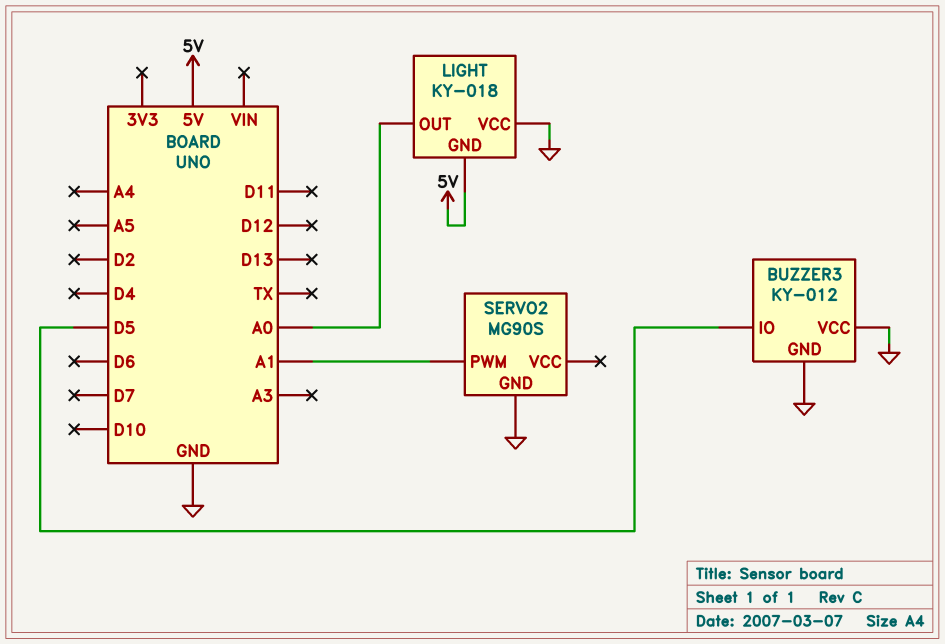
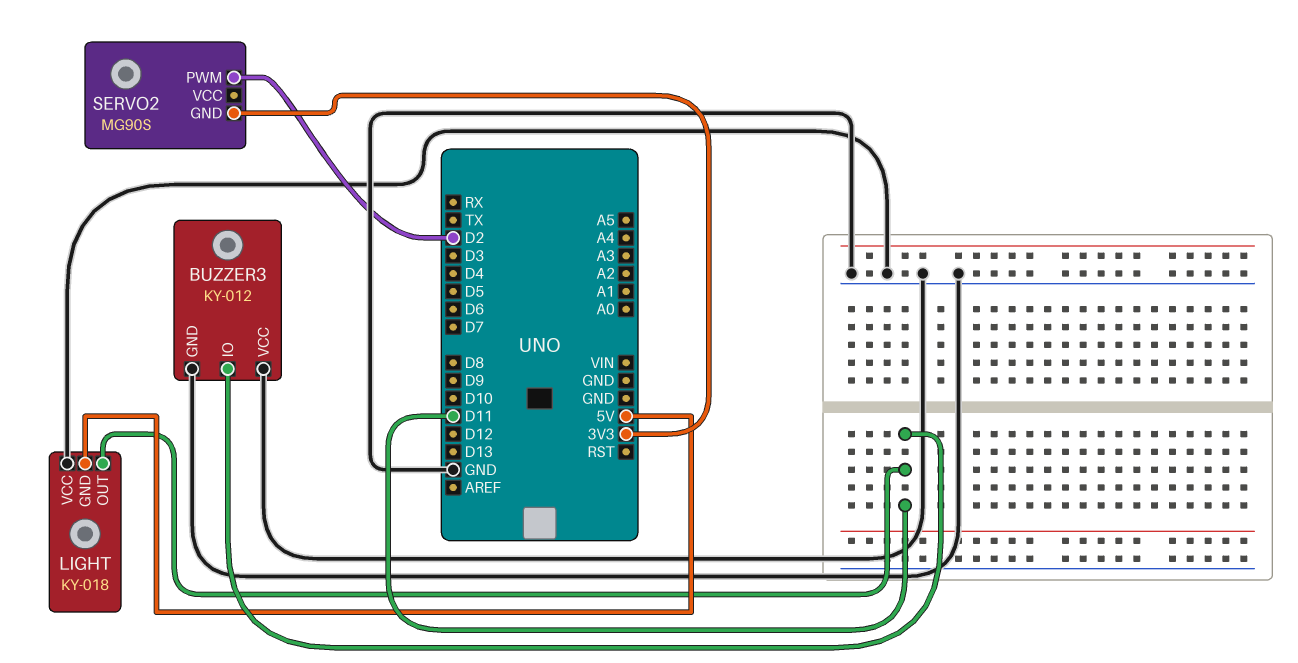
BUZZER3 pin IO: D5 -> D11
LIGHT pin OUT: A0 -> D11
SERVO2 pin GND: GND -> 3V3
SERVO2 pin PWM: A1 -> D2

